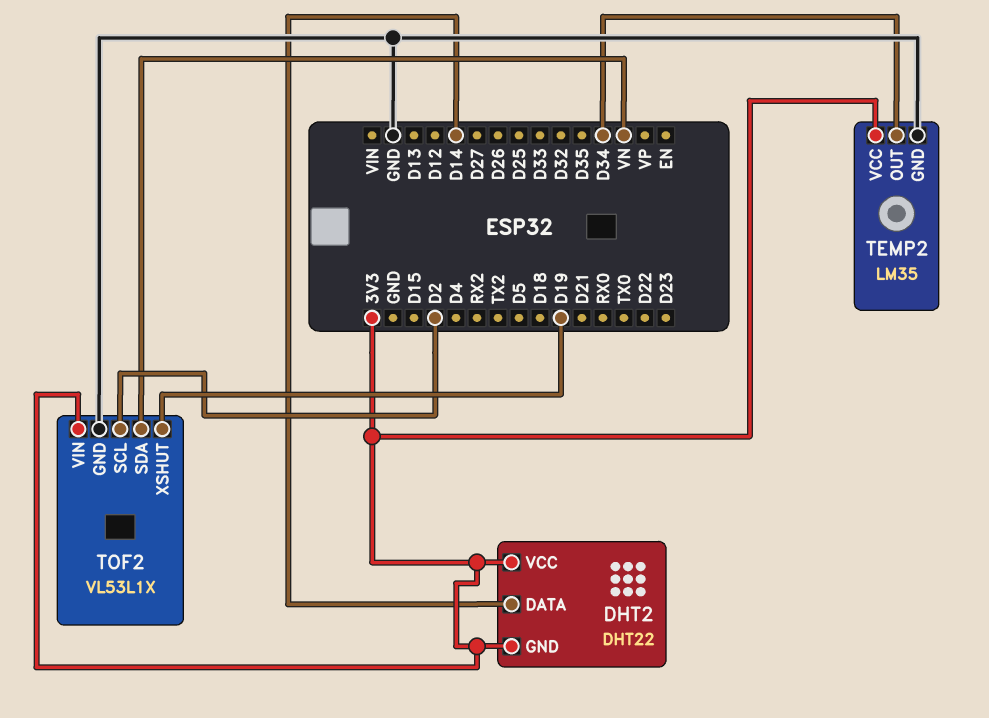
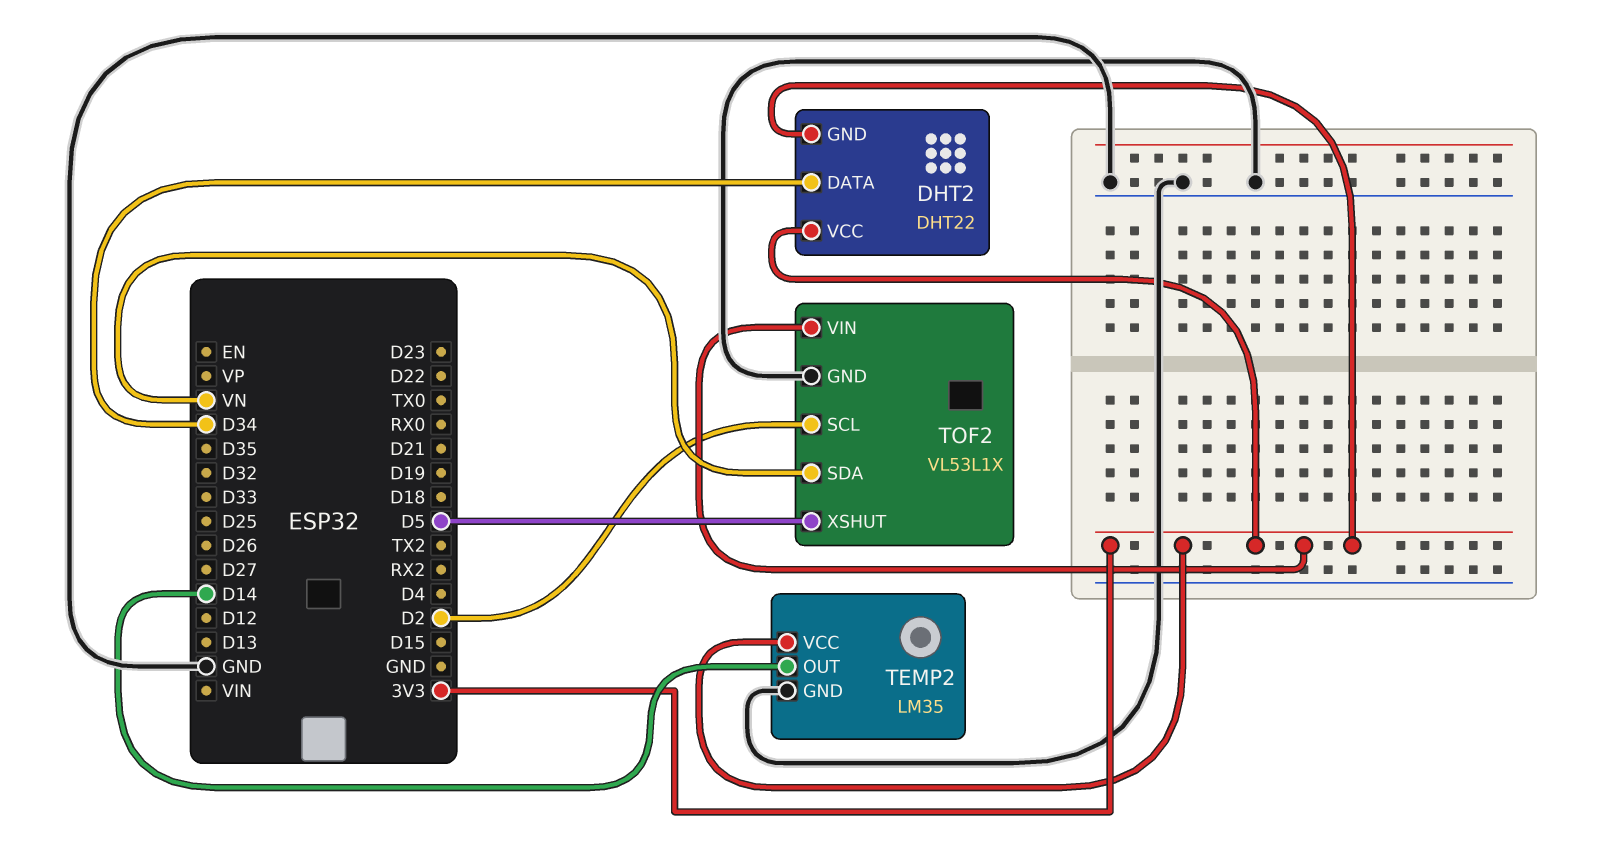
DHT2 pin DATA: D14 -> D34
TEMP2 pin OUT: D34 -> D14
TOF2 pin XSHUT: D19 -> D5

